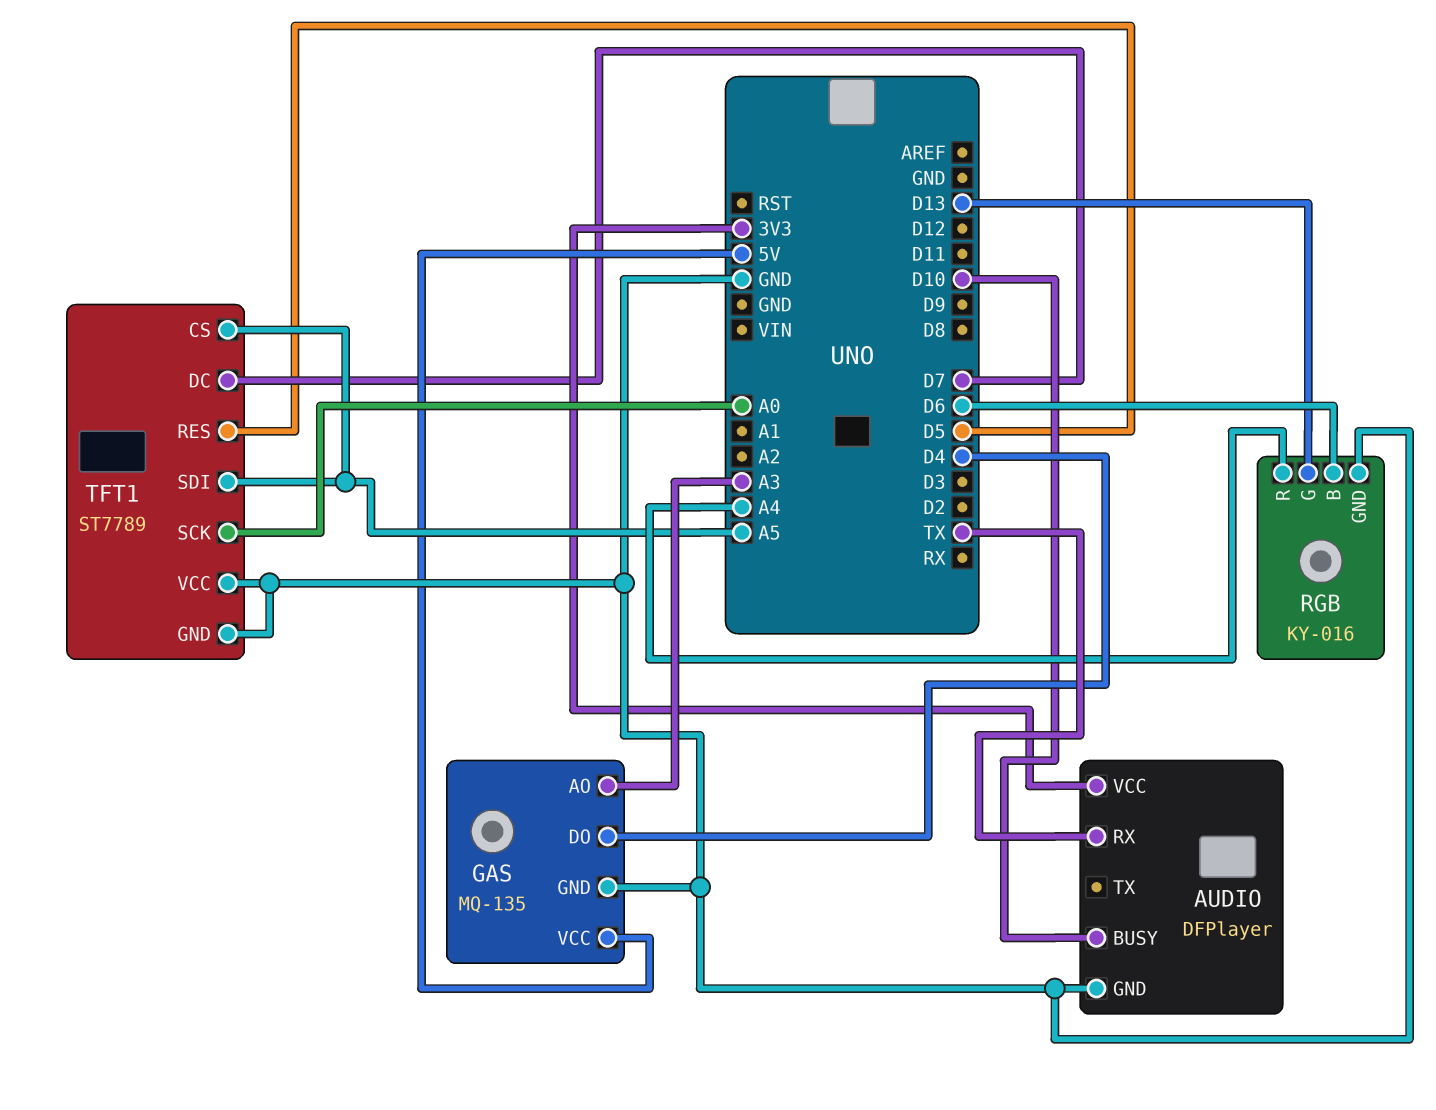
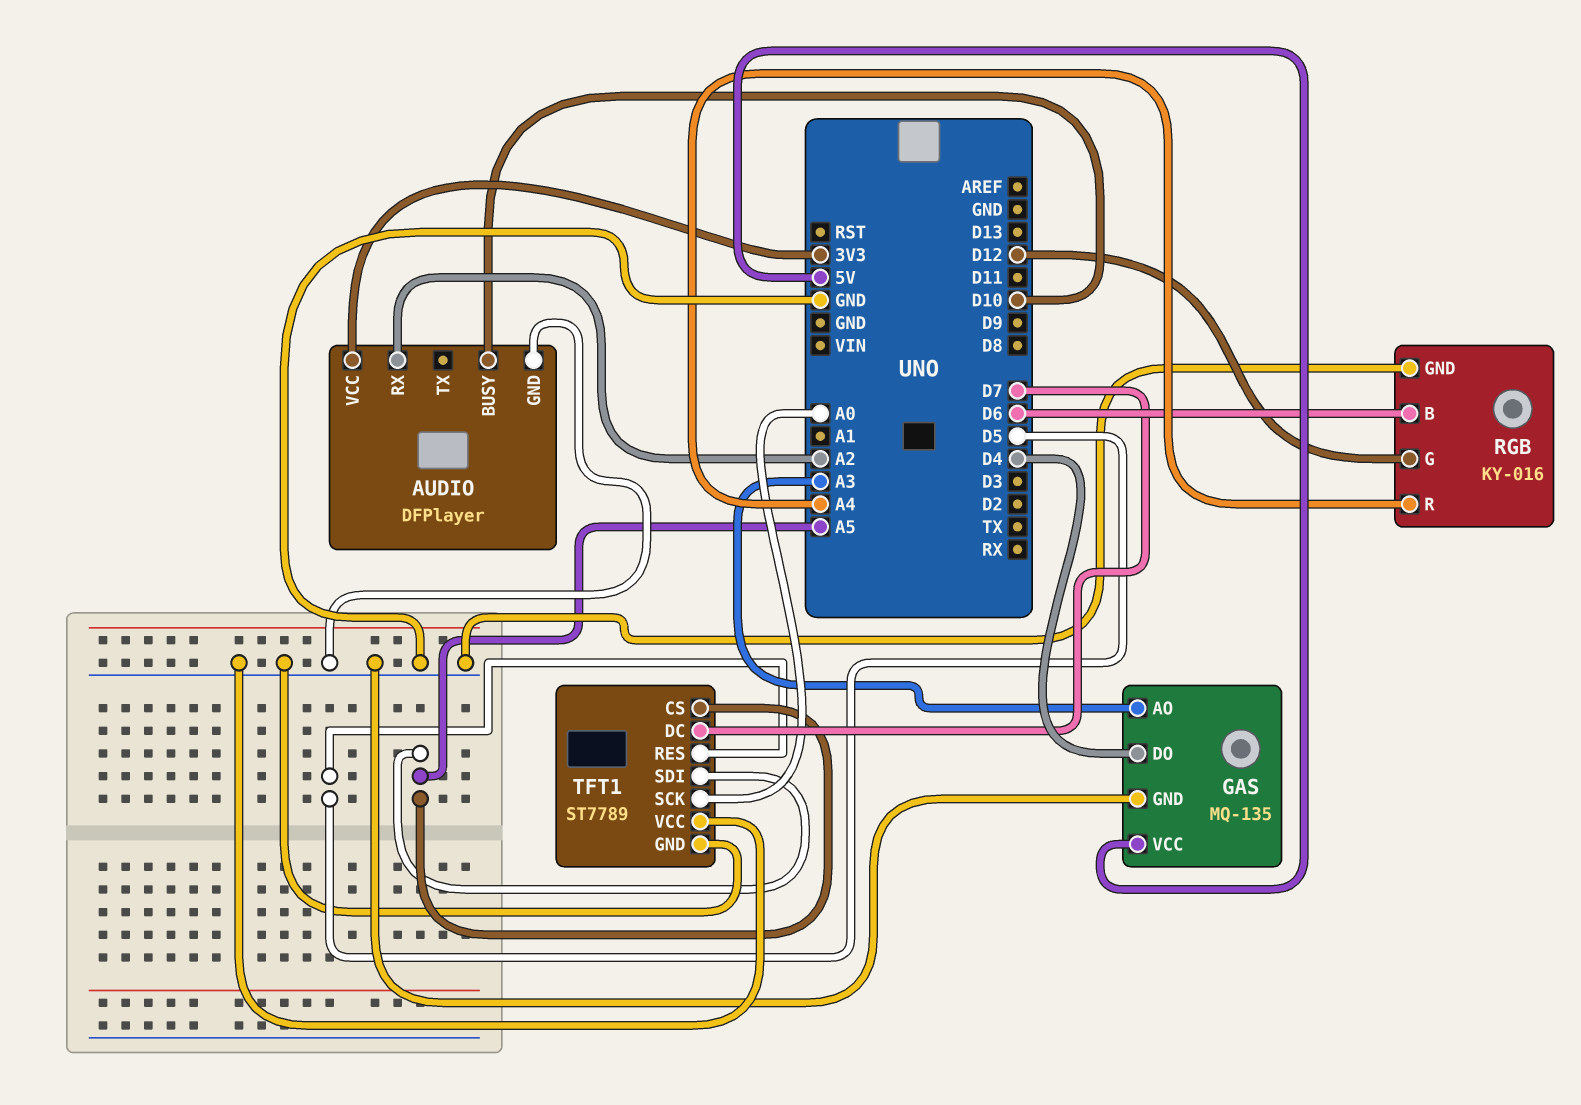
AUDIO pin RX: TX -> A2
RGB pin G: D13 -> D12

